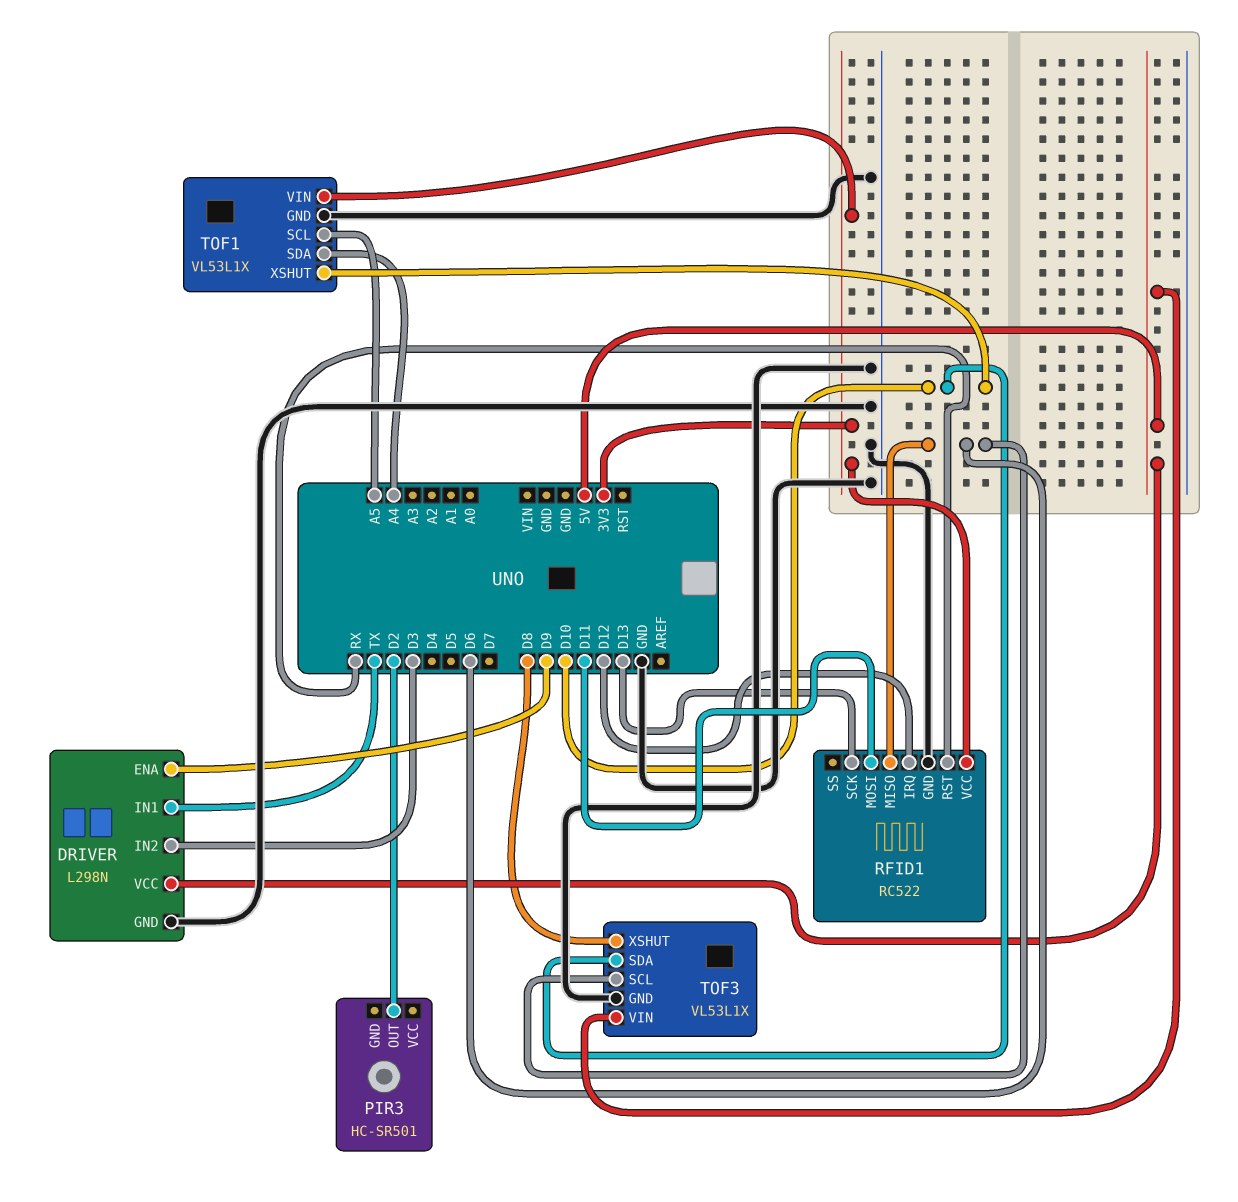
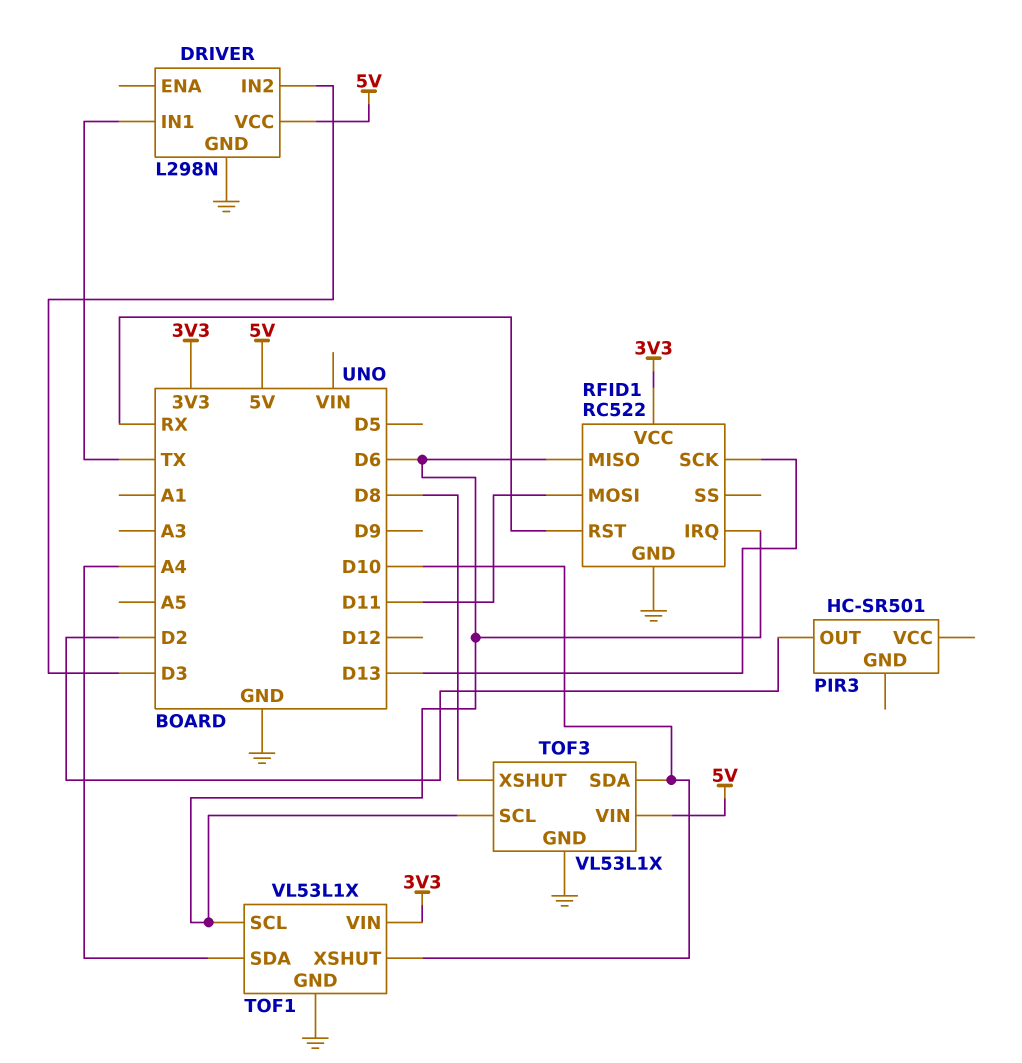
DRIVER pin ENA: D9 -> none
RFID1 pin IRQ: D12 -> D6
TOF1 pin SCL: A5 -> D6

